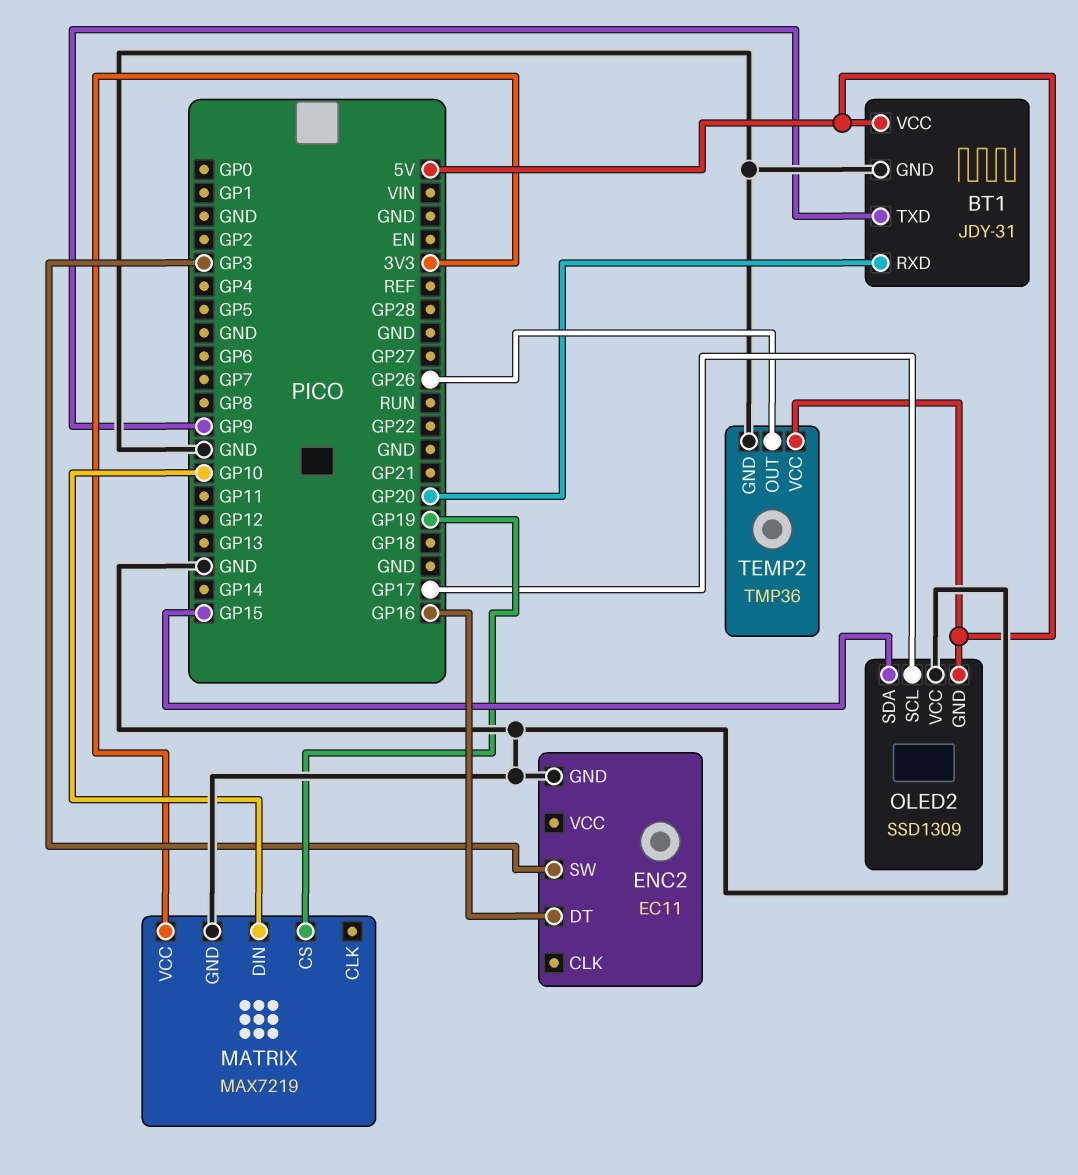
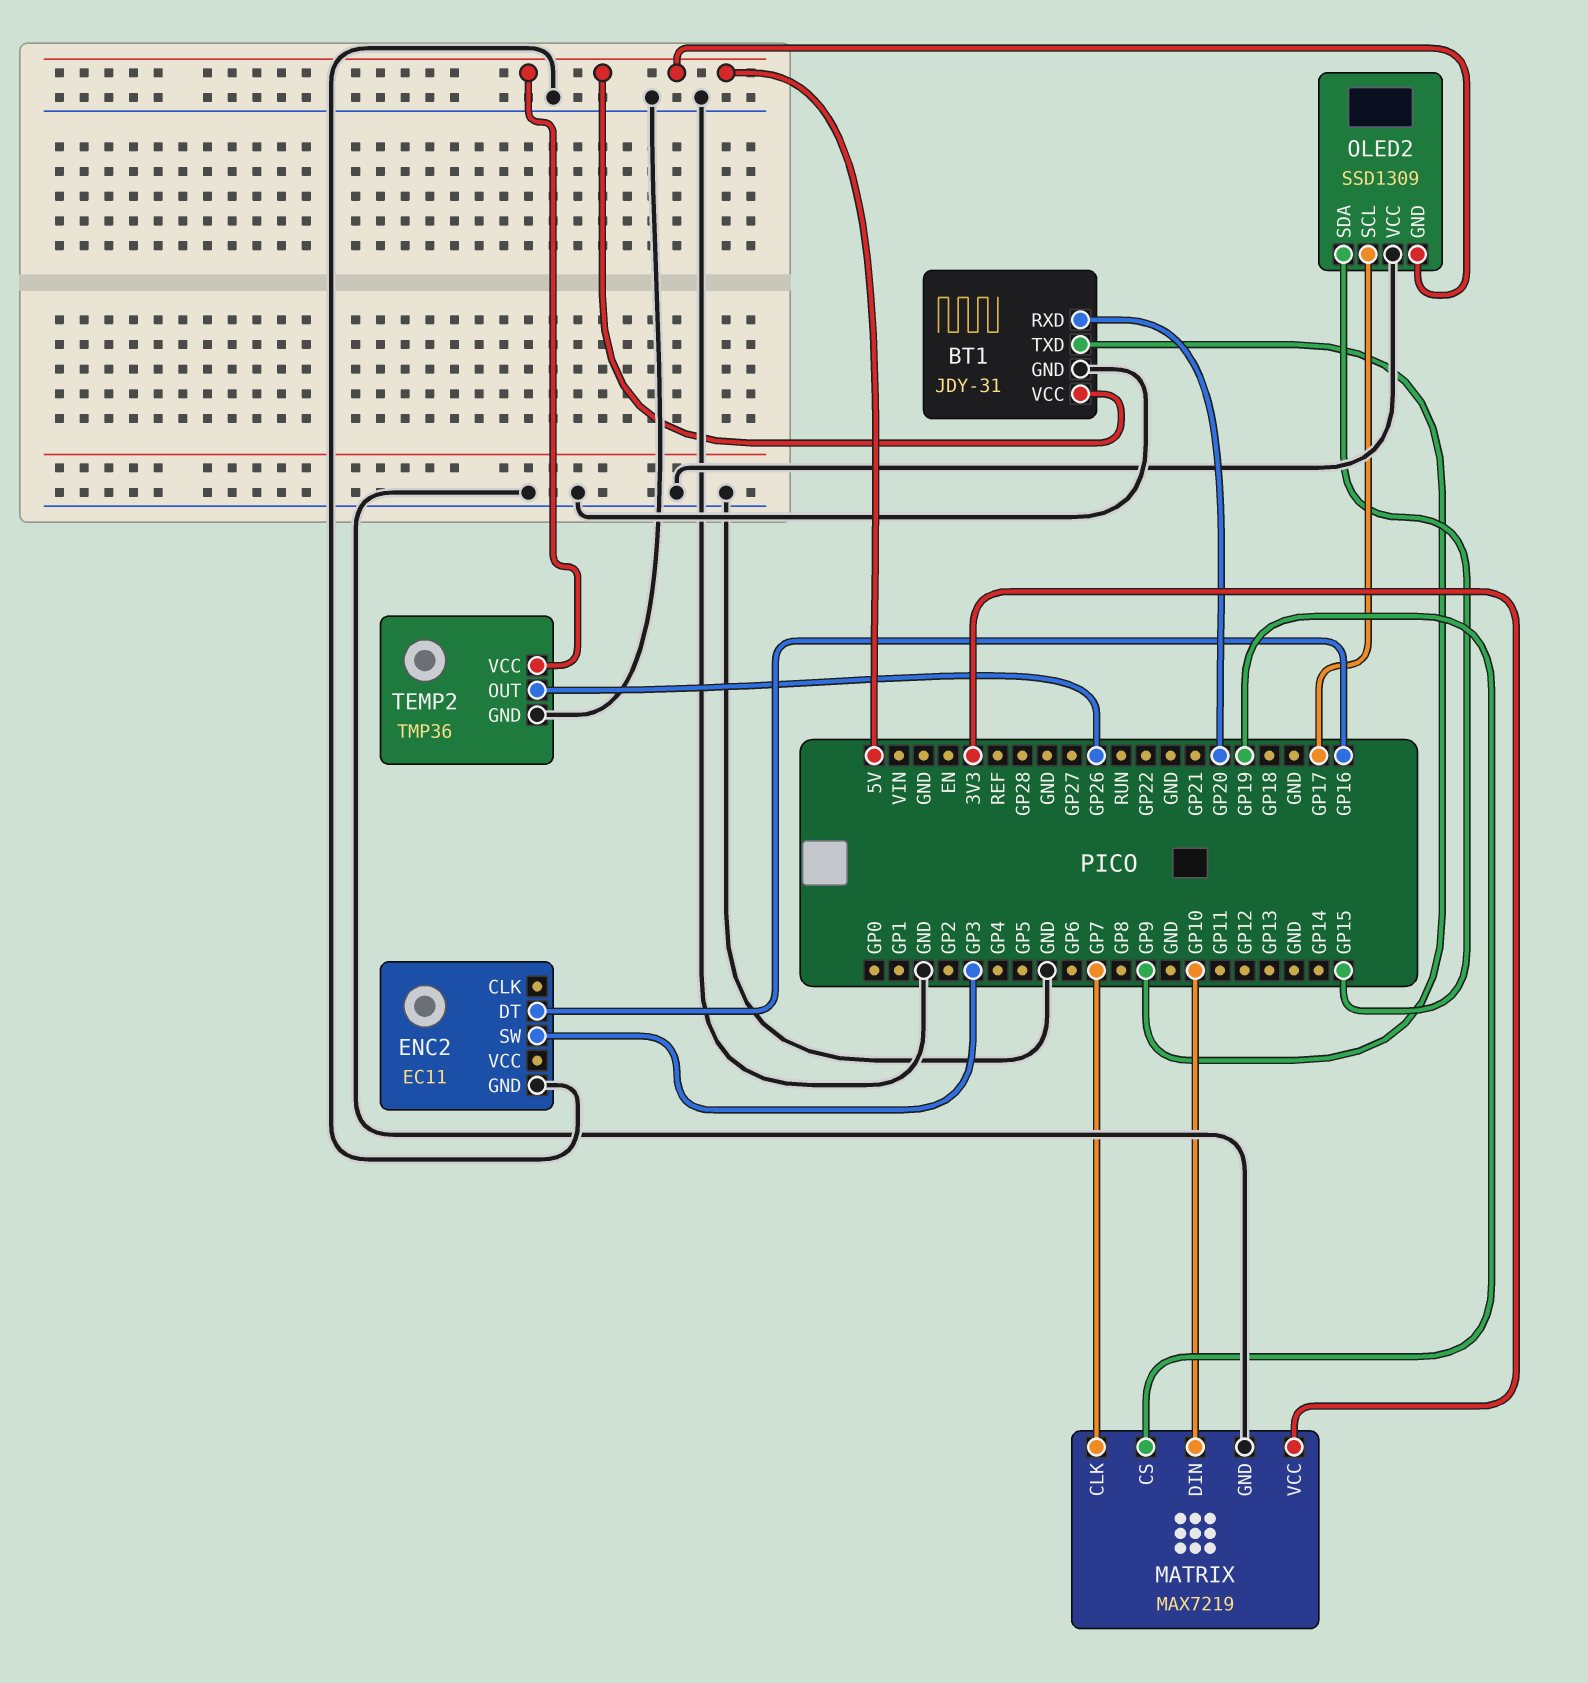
MATRIX pin CLK: none -> GP7

